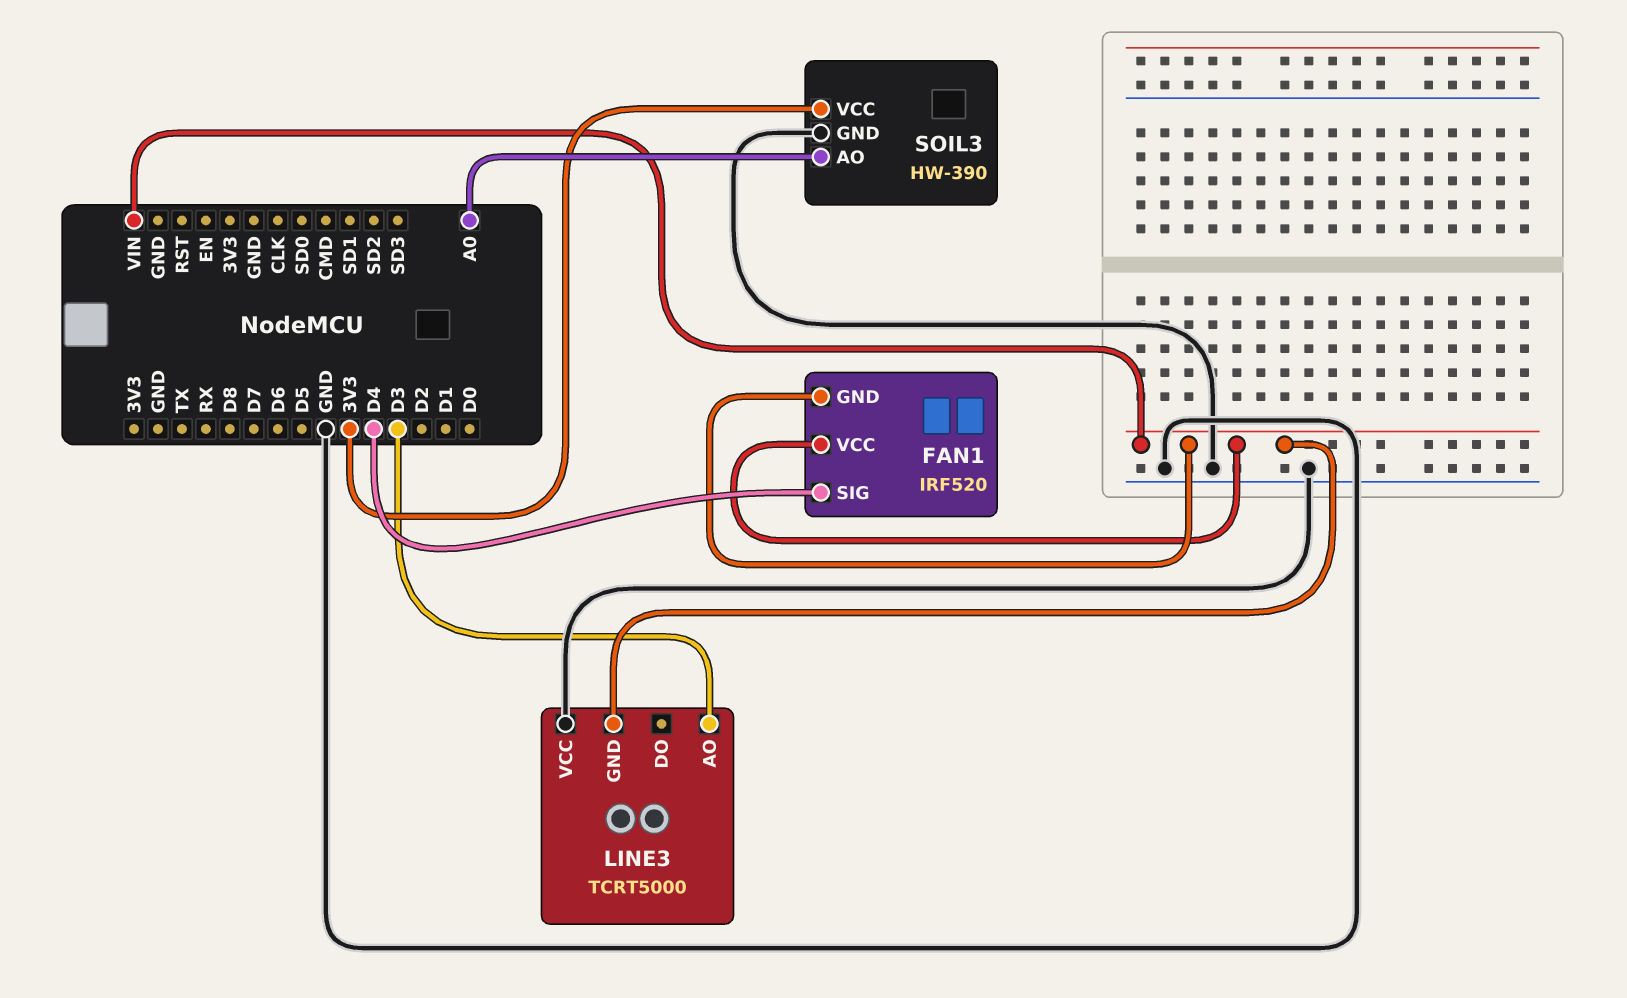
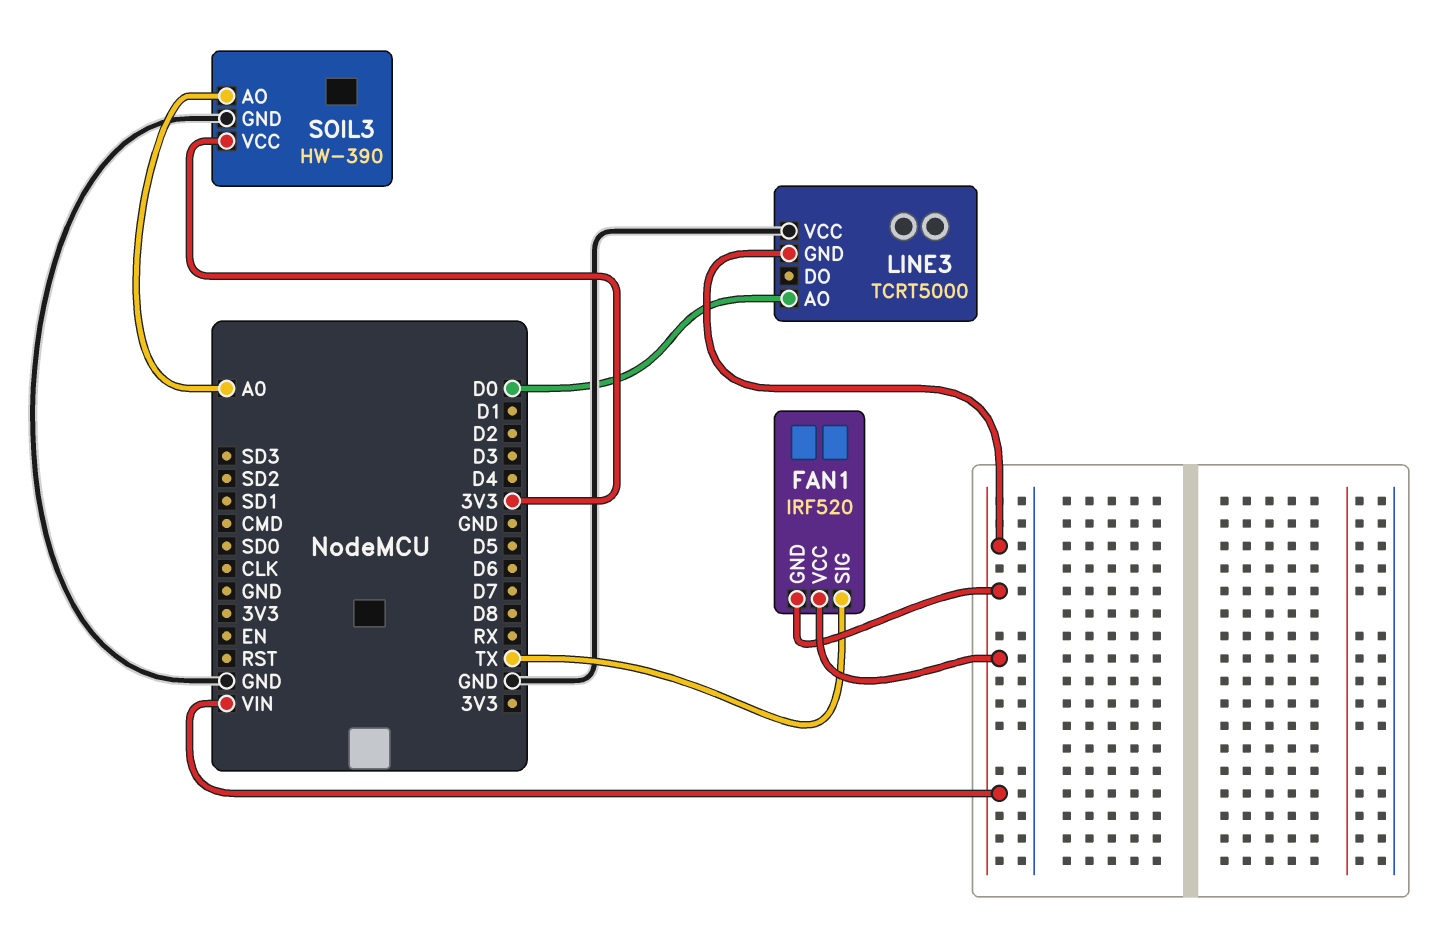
FAN1 pin SIG: D4 -> TX
LINE3 pin AO: D3 -> D0

